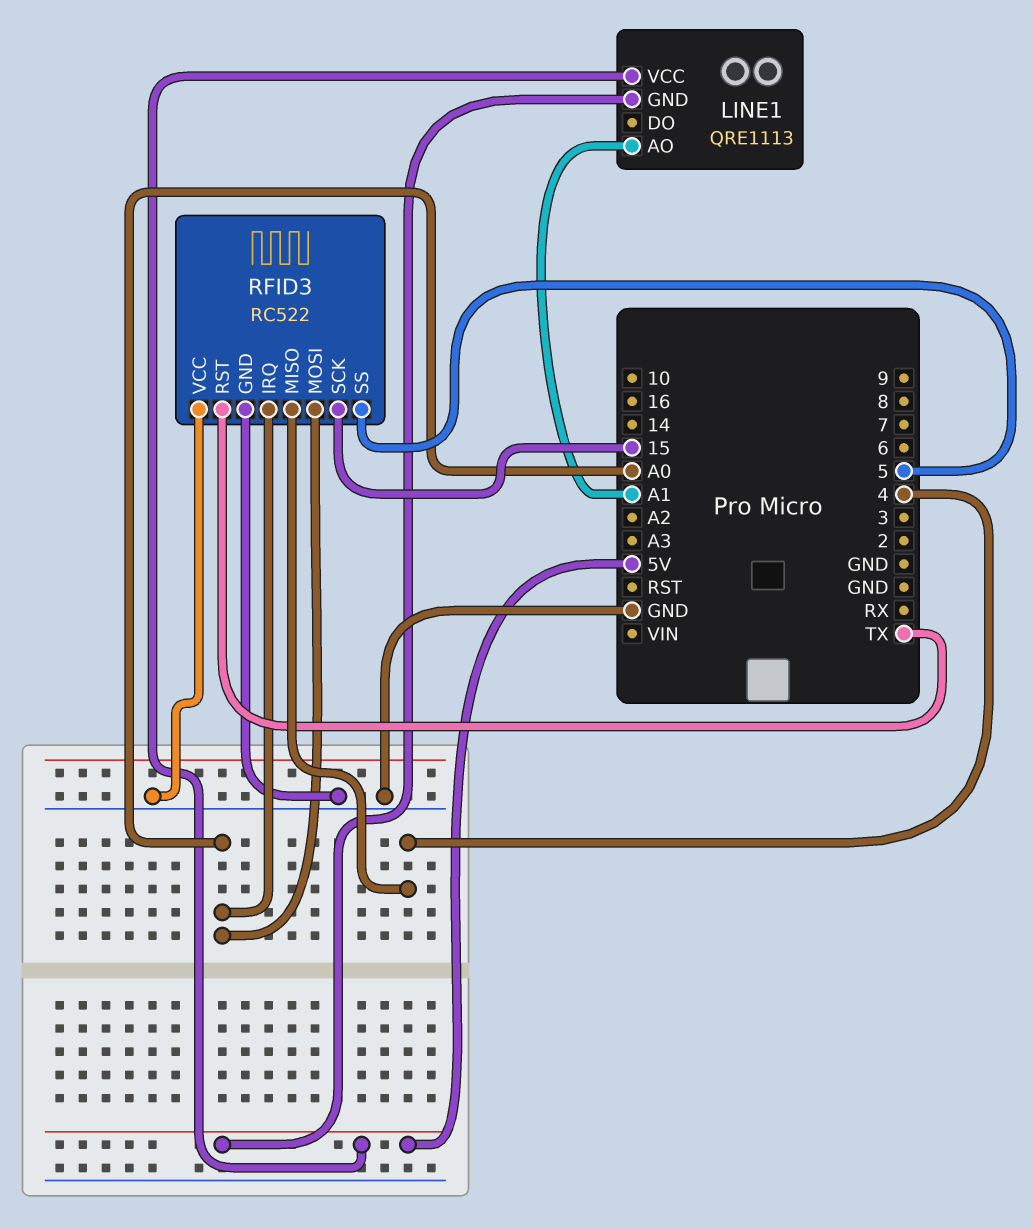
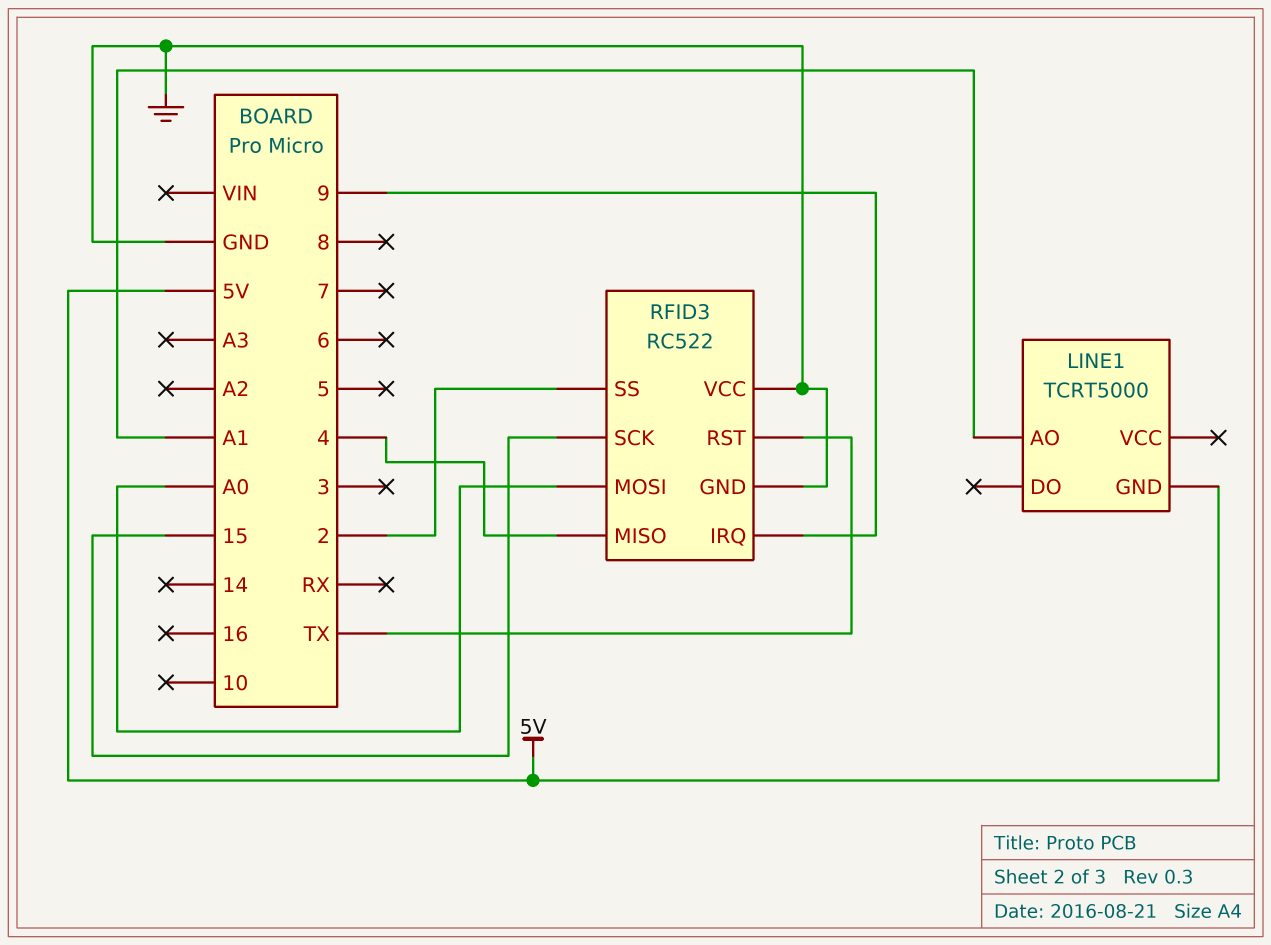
LINE1: QRE1113 -> TCRT5000
LINE1 pin VCC: 5V -> none
RFID3 pin IRQ: A0 -> 9
RFID3 pin SS: 5 -> 2

